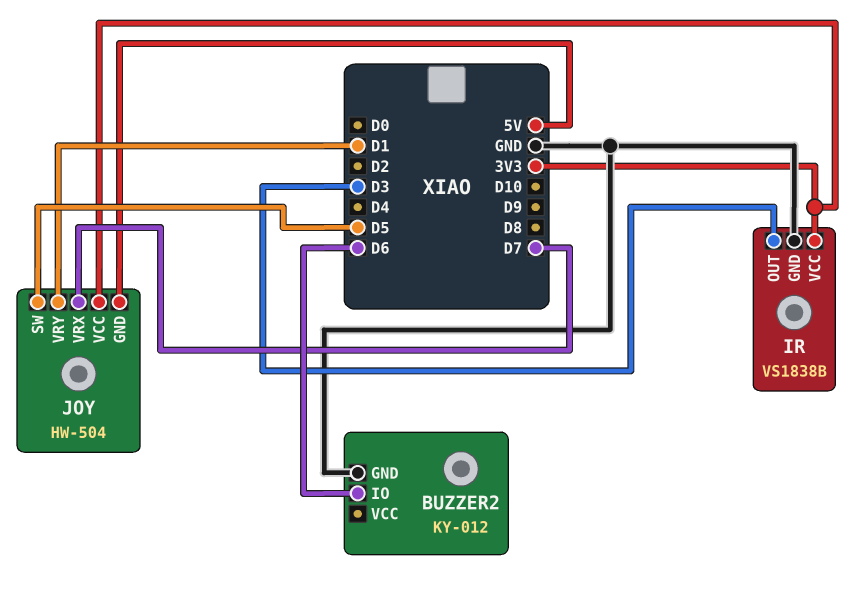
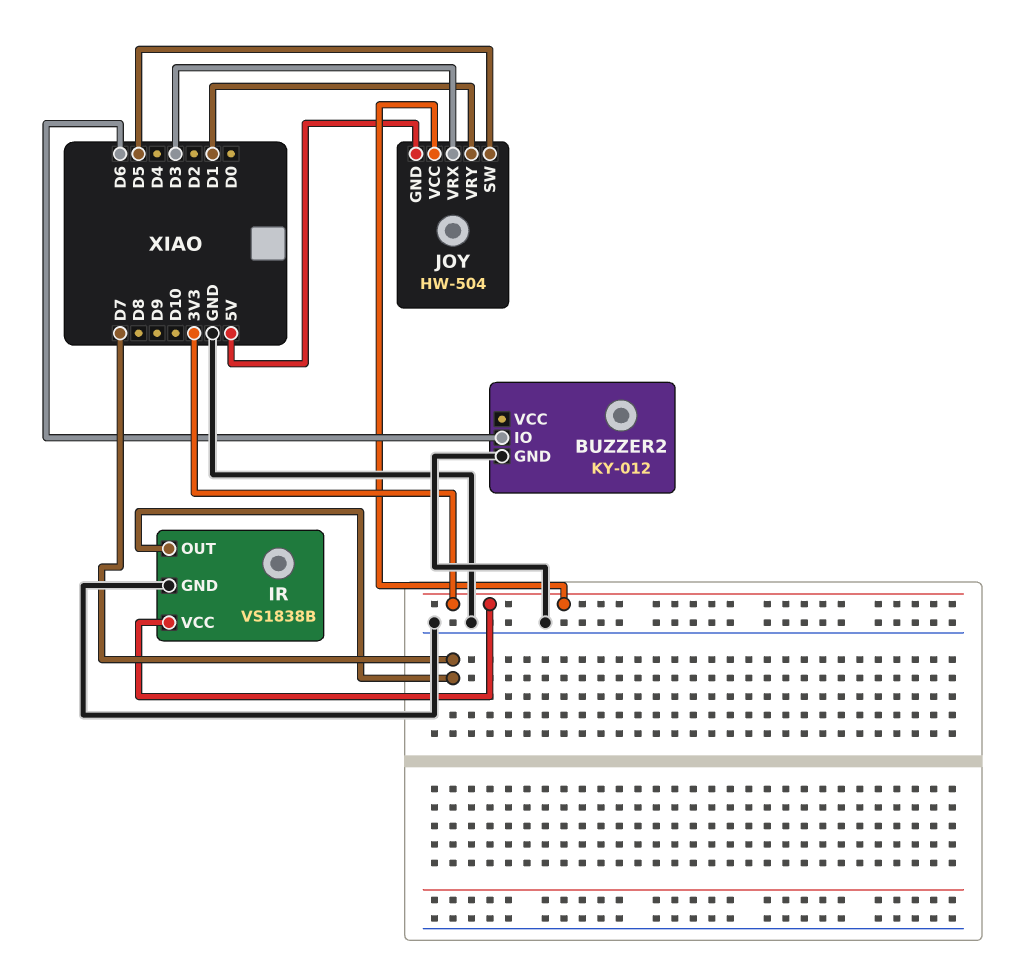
IR pin OUT: D3 -> D7
JOY pin VRX: D7 -> D3

